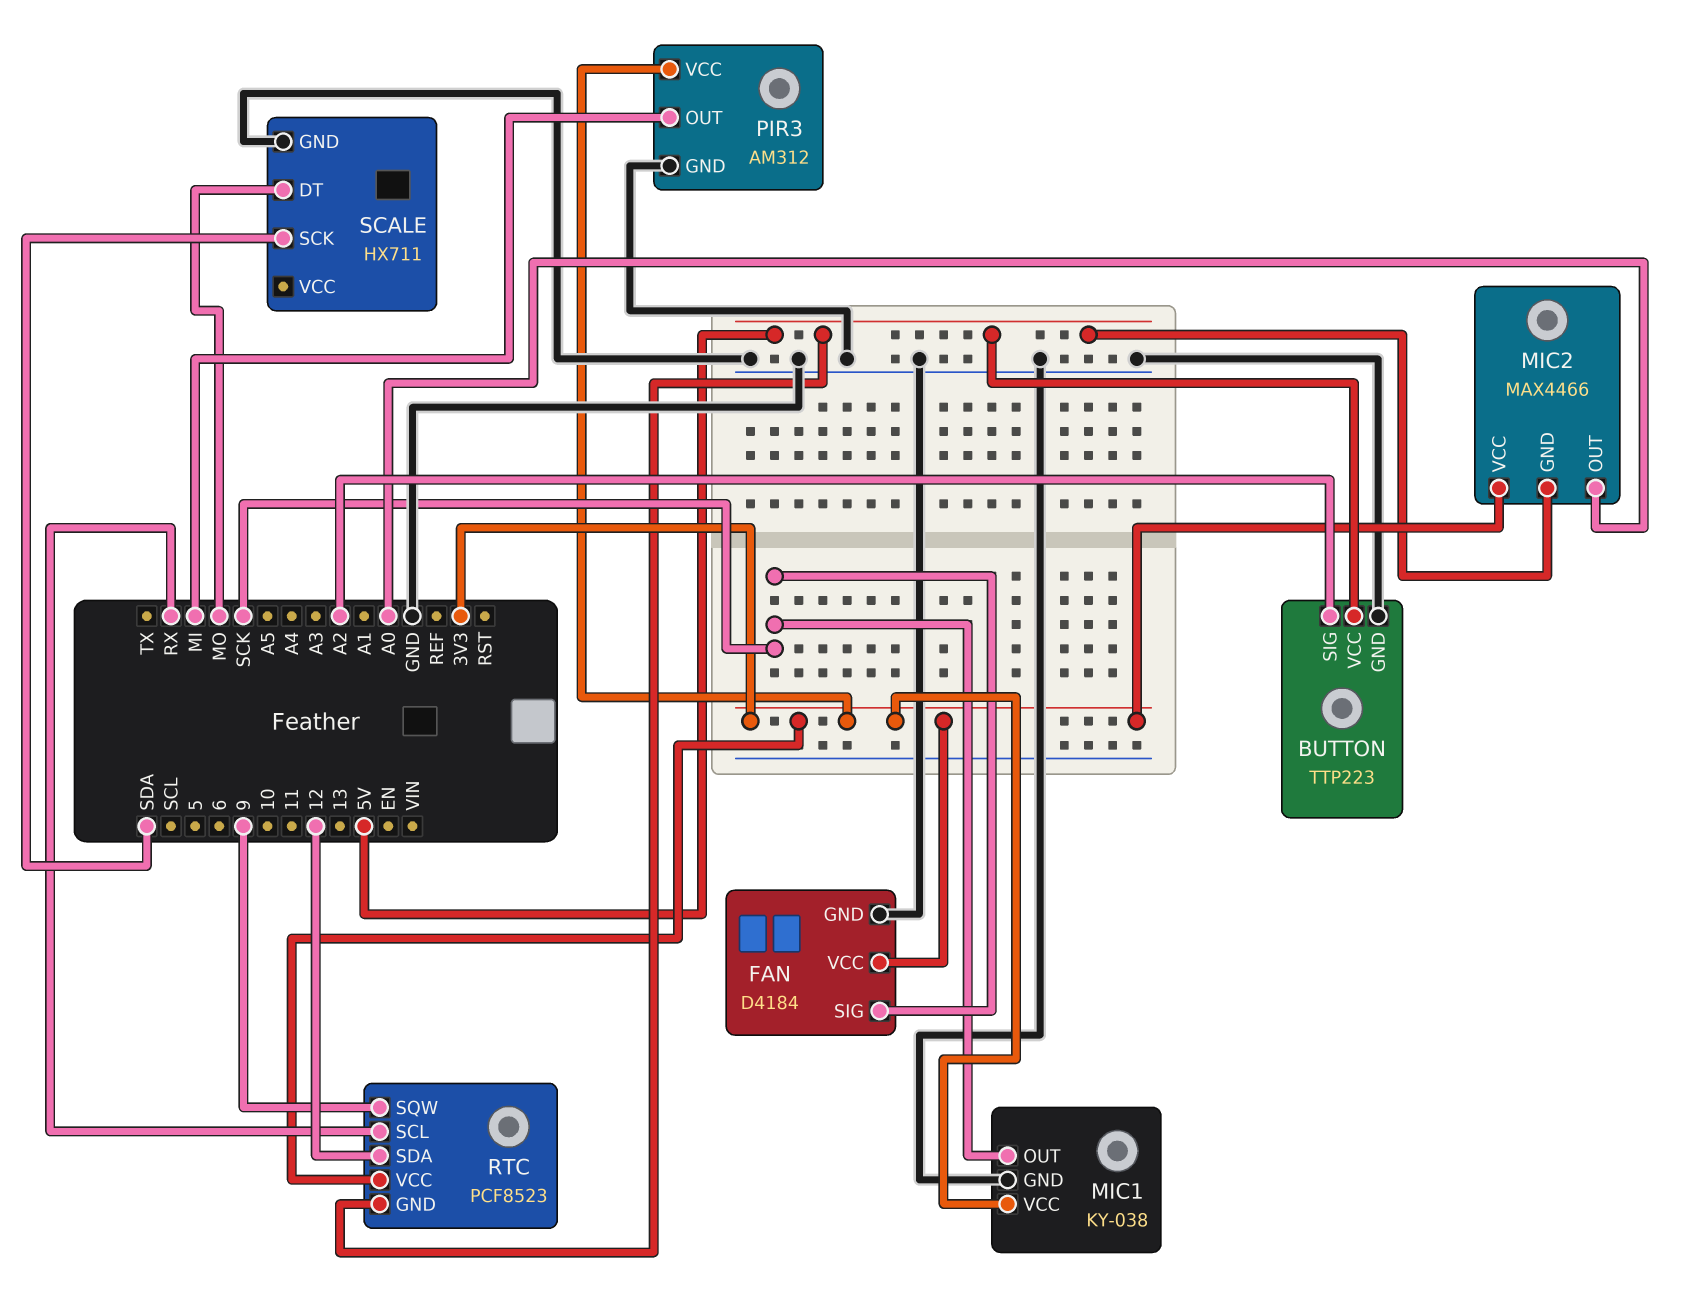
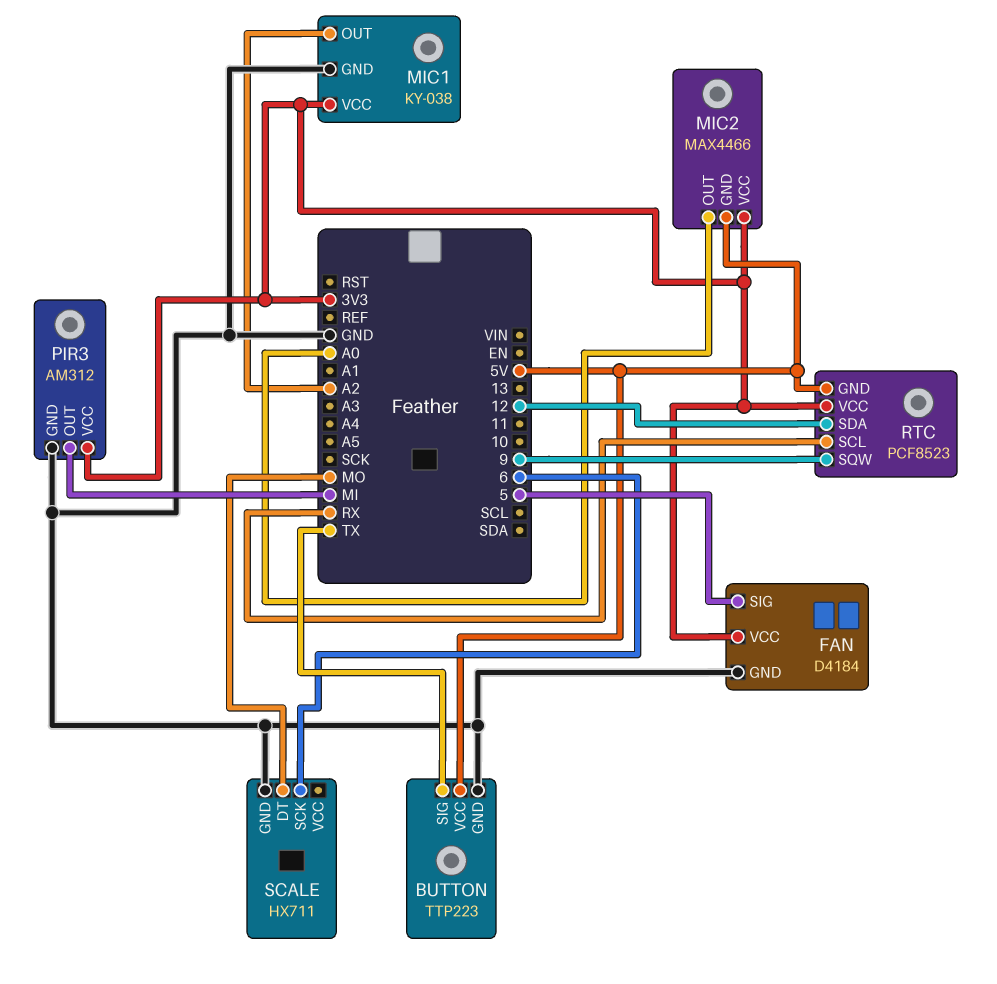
BUTTON pin SIG: A2 -> TX
FAN pin SIG: SCK -> 5
MIC1 pin OUT: SCK -> A2
SCALE pin SCK: SDA -> 6

